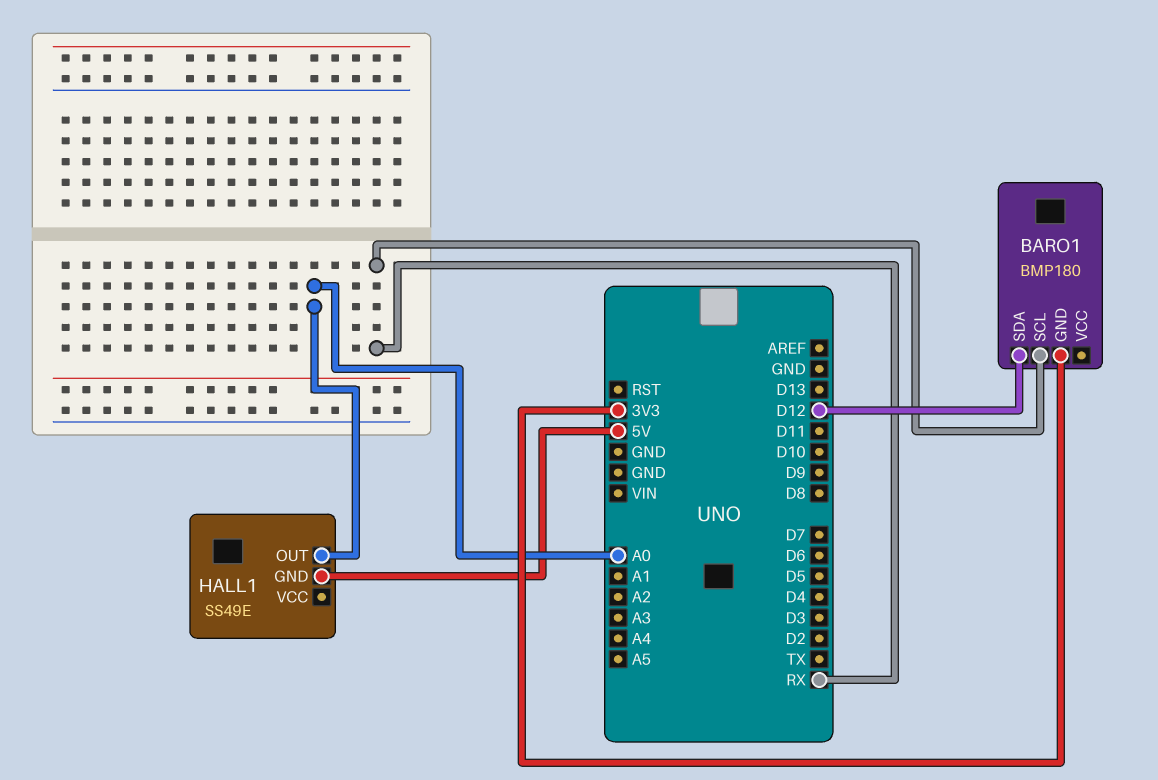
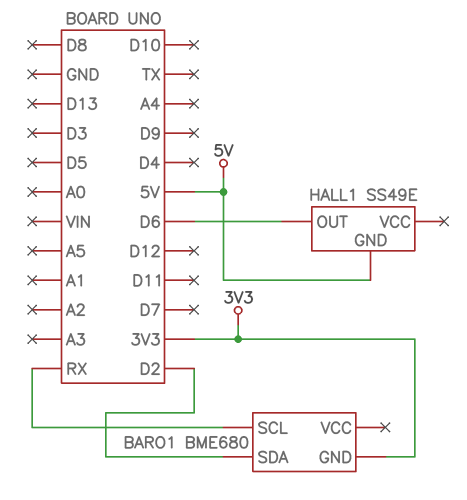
BARO1: BMP180 -> BME680
BARO1 pin SDA: D12 -> D2
HALL1 pin OUT: A0 -> D6

